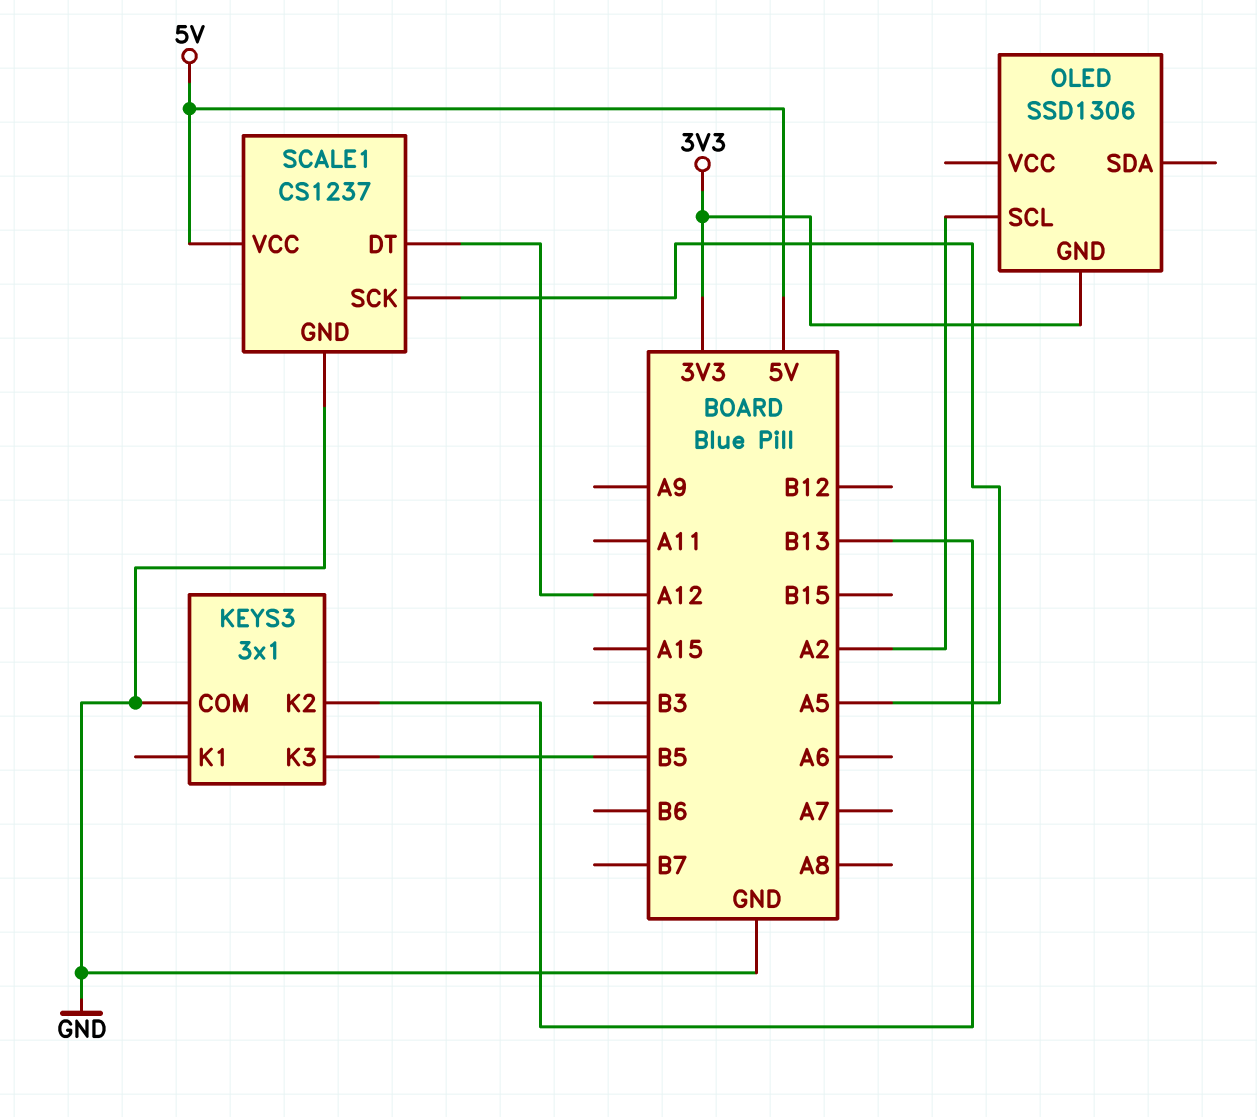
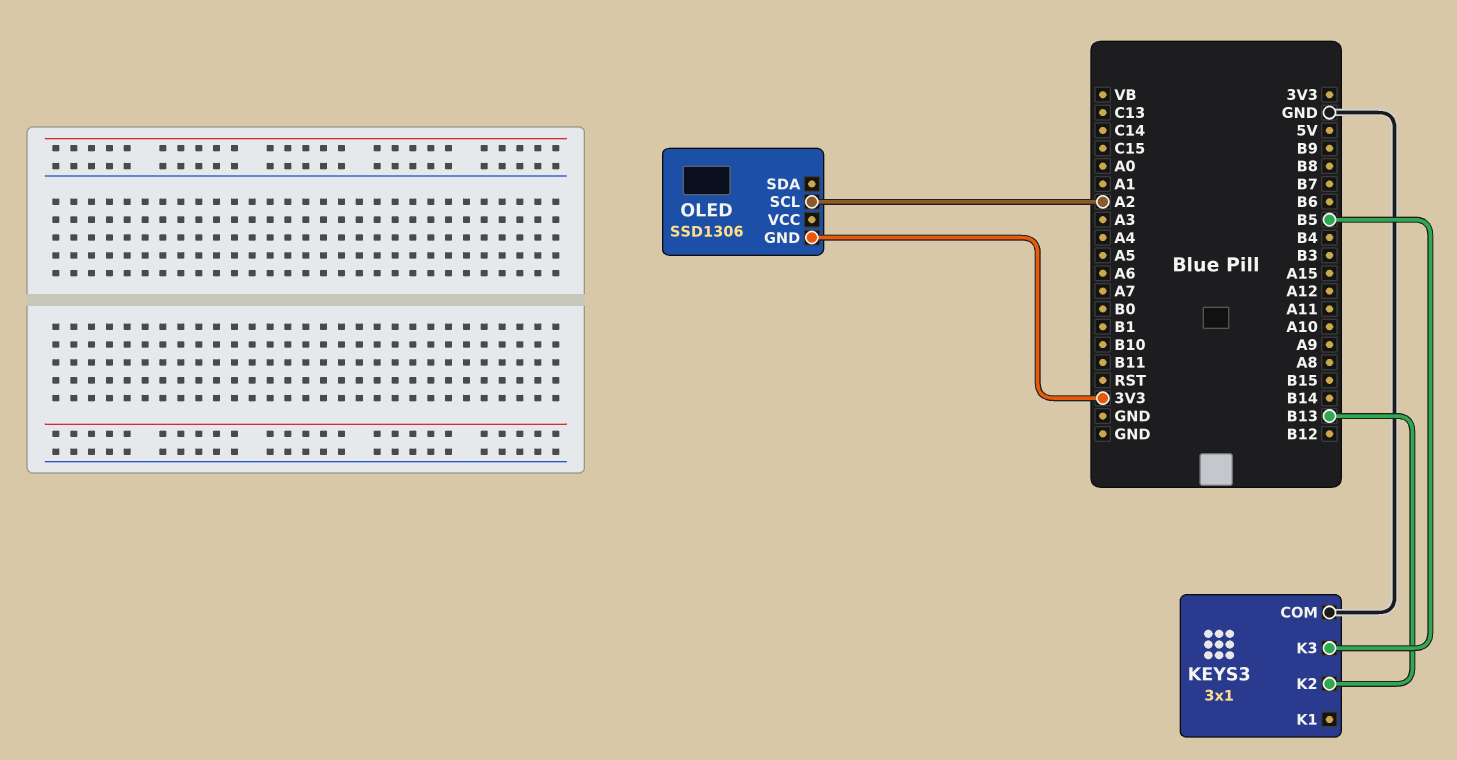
SCALE1: CS1237 -> none
SCALE1 pin DT: A12 -> none
SCALE1 pin GND: GND -> none
SCALE1 pin SCK: A5 -> none
SCALE1 pin VCC: 5V -> none

